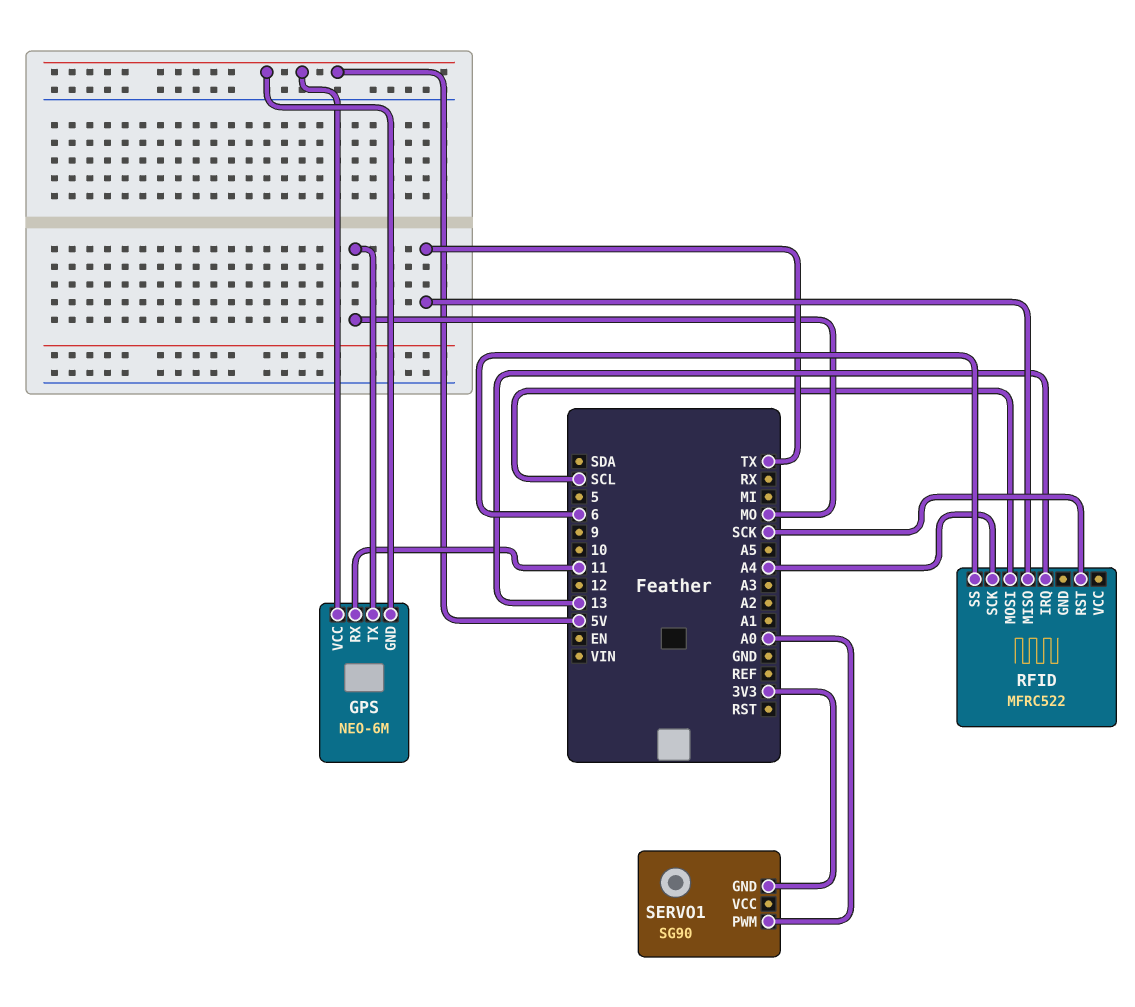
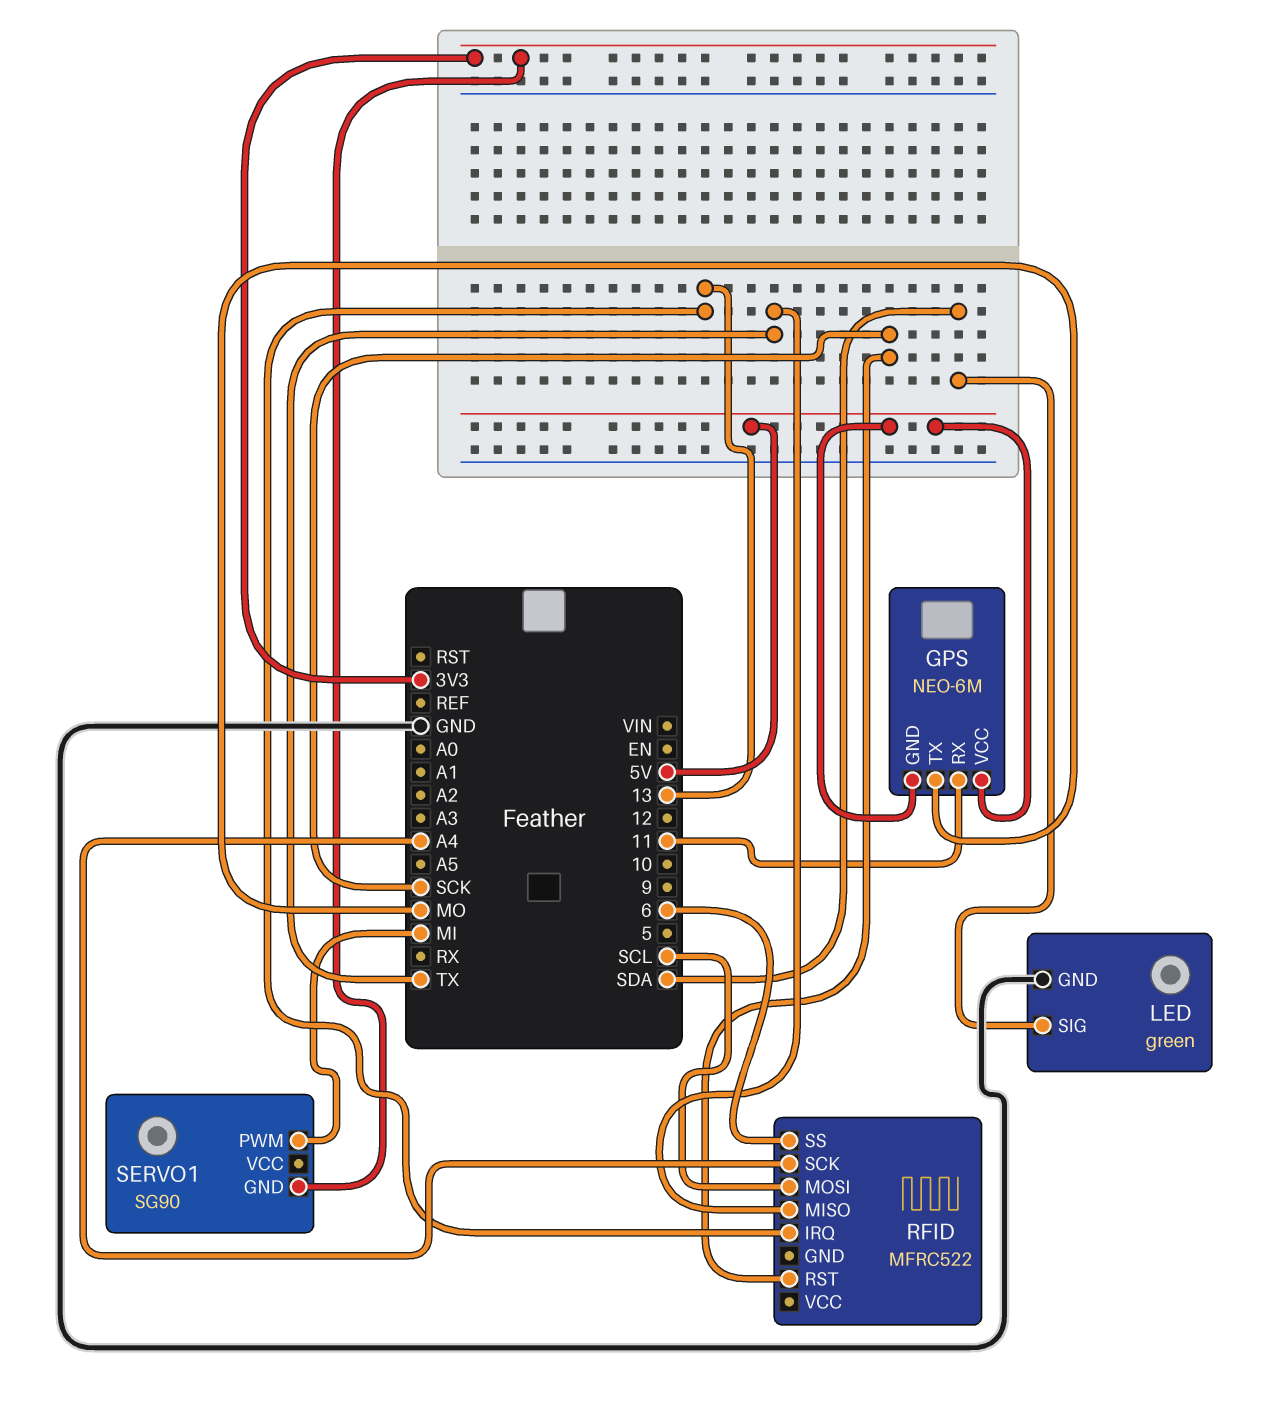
LED: none -> green
LED pin GND: none -> GND
LED pin SIG: none -> SDA
SERVO1 pin PWM: A0 -> MI

